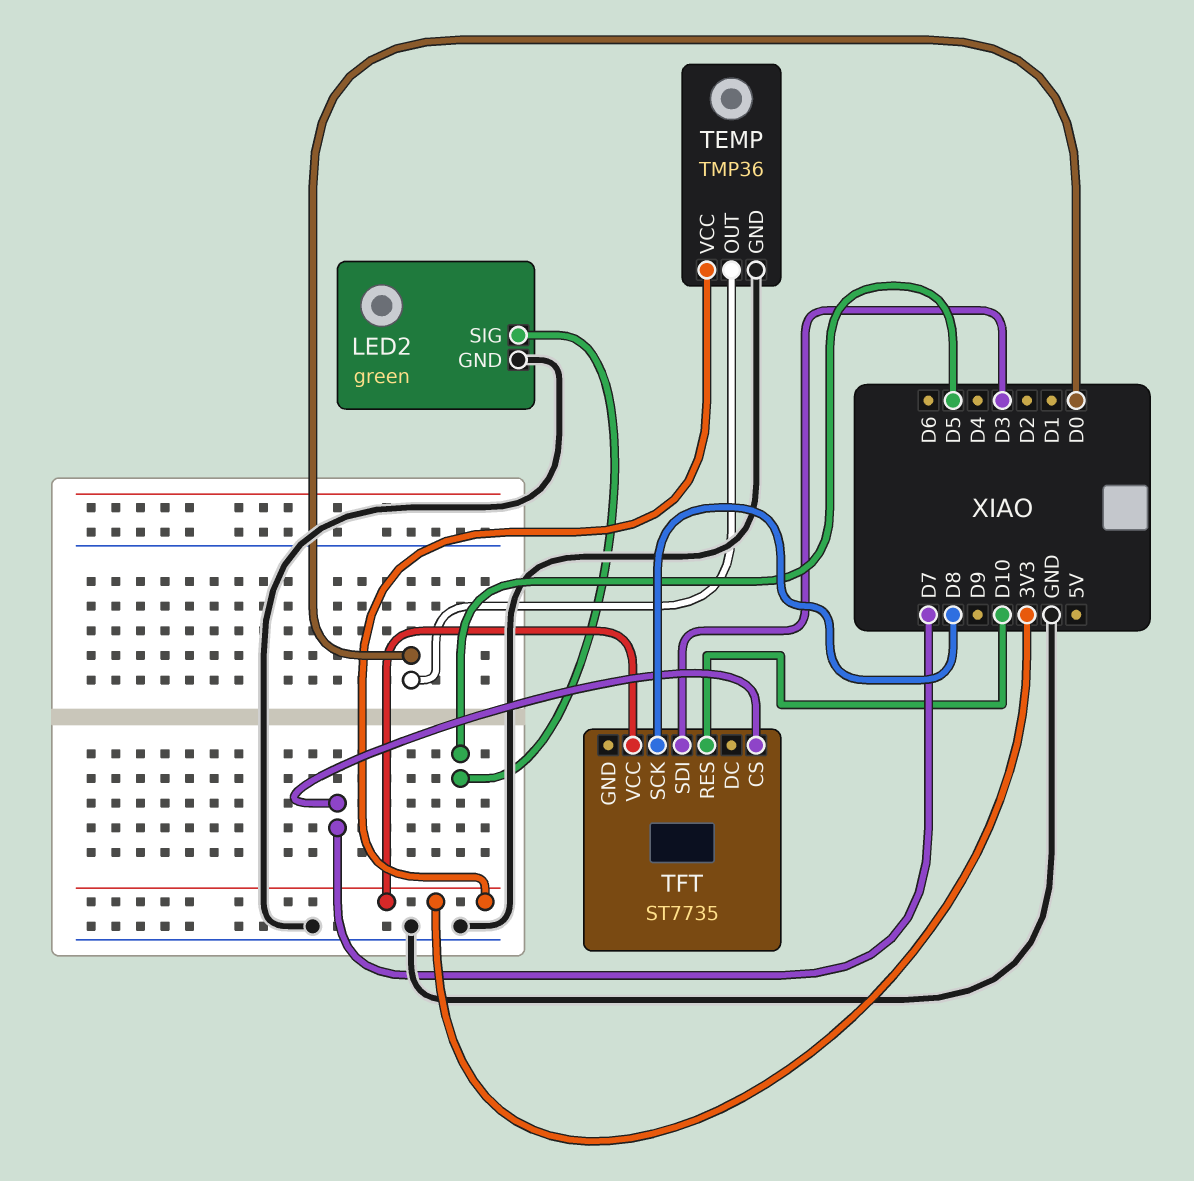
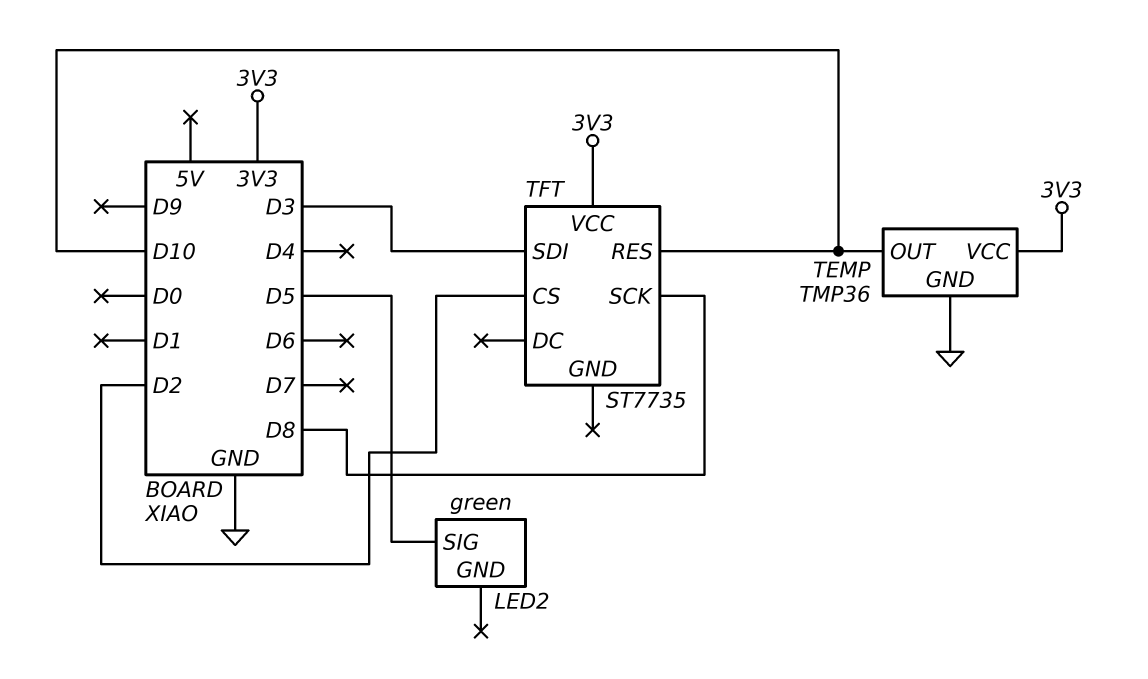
LED2 pin GND: GND -> none
TEMP pin OUT: D0 -> D10
TFT pin CS: D7 -> D2

